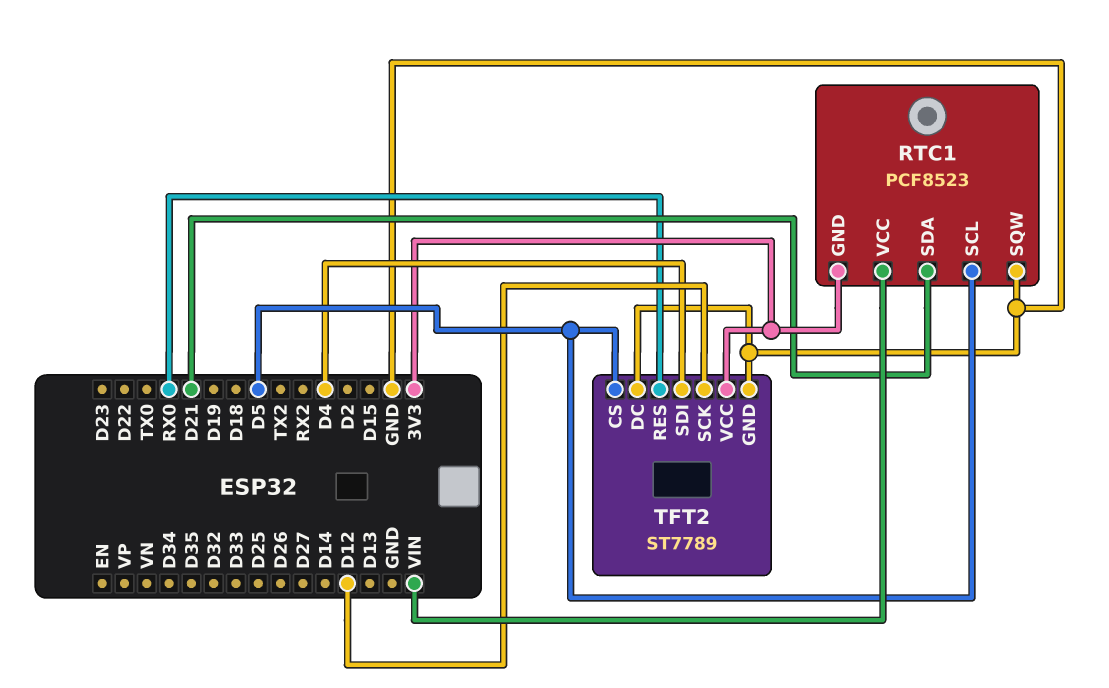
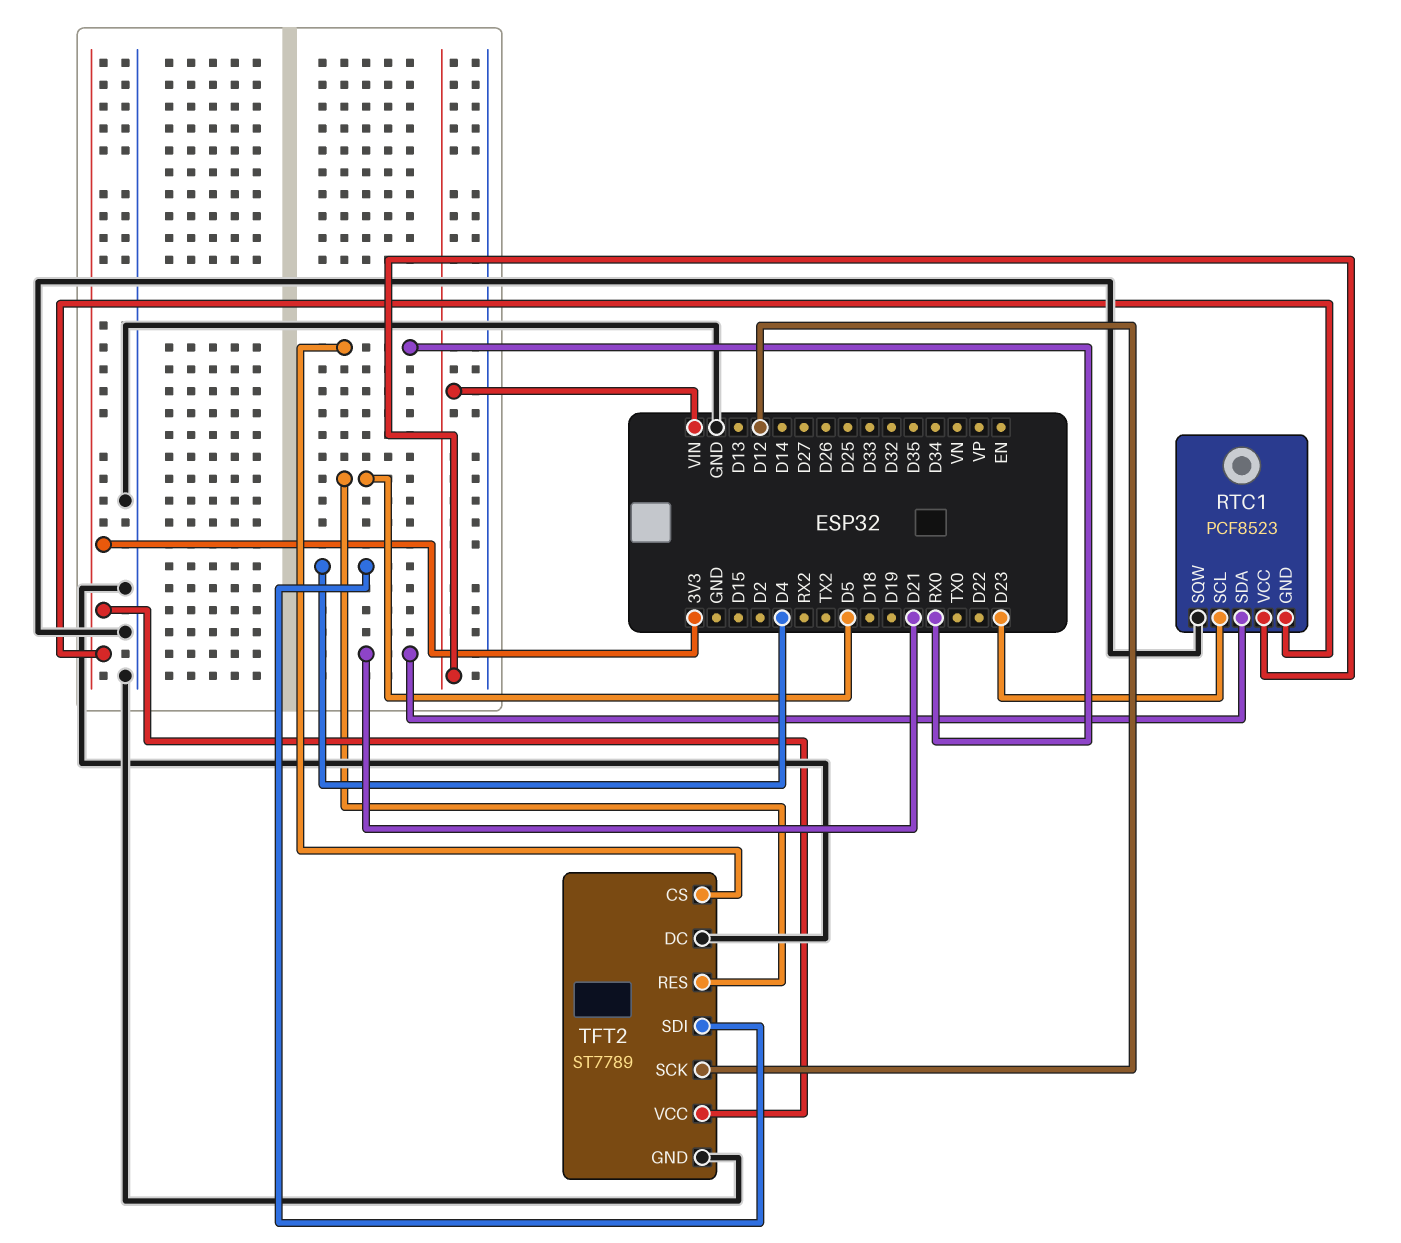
RTC1 pin SCL: D5 -> D23
TFT2 pin CS: D5 -> RX0
TFT2 pin RES: RX0 -> D5

